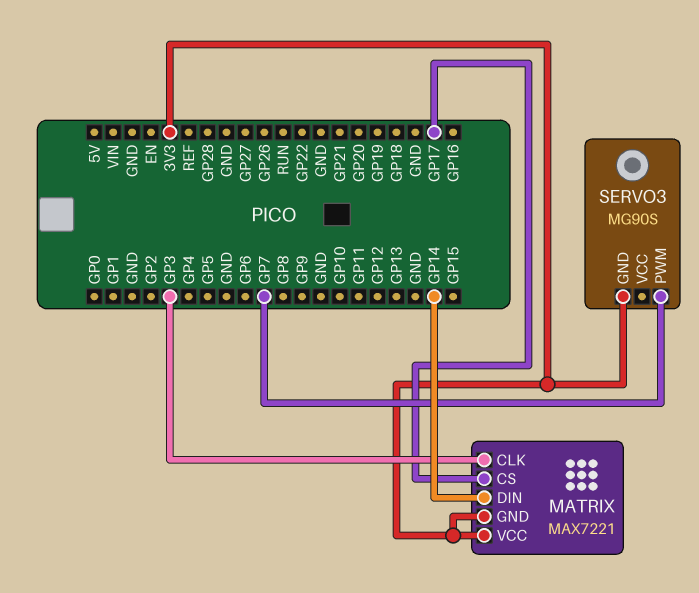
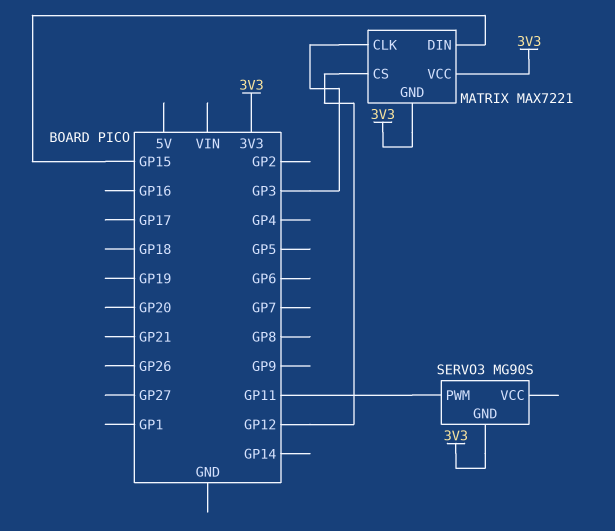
MATRIX pin CS: GP17 -> GP12
MATRIX pin DIN: GP14 -> GP15
SERVO3 pin PWM: GP7 -> GP11

